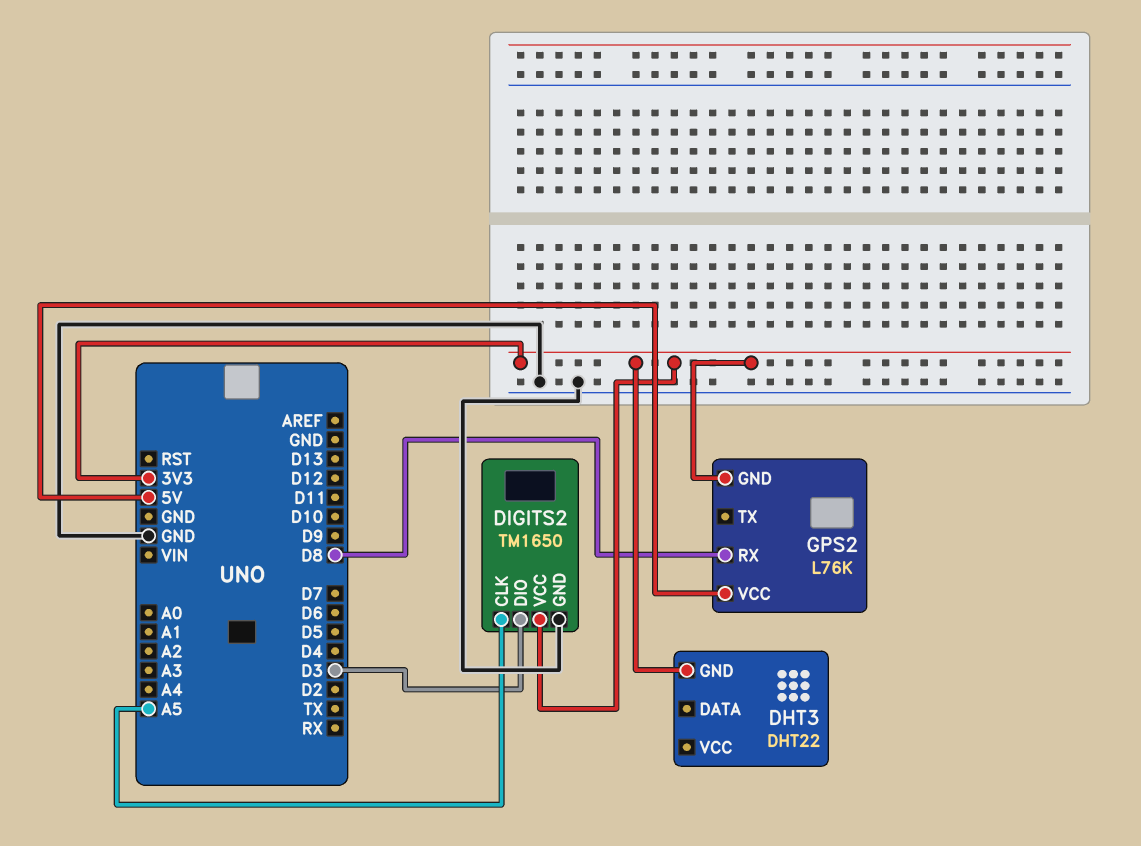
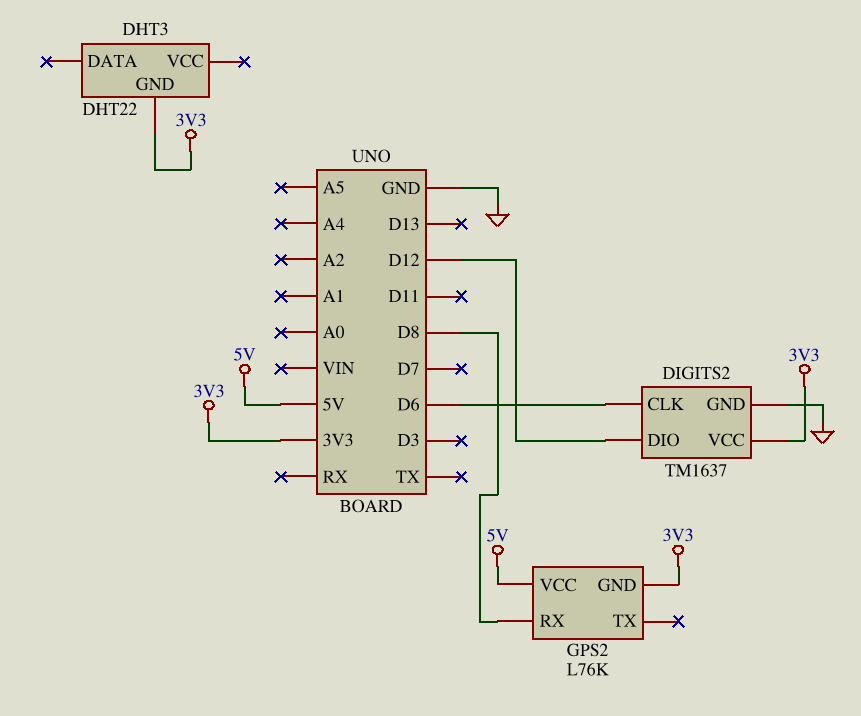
DIGITS2: TM1650 -> TM1637
DIGITS2 pin CLK: A5 -> D6
DIGITS2 pin DIO: D3 -> D12

